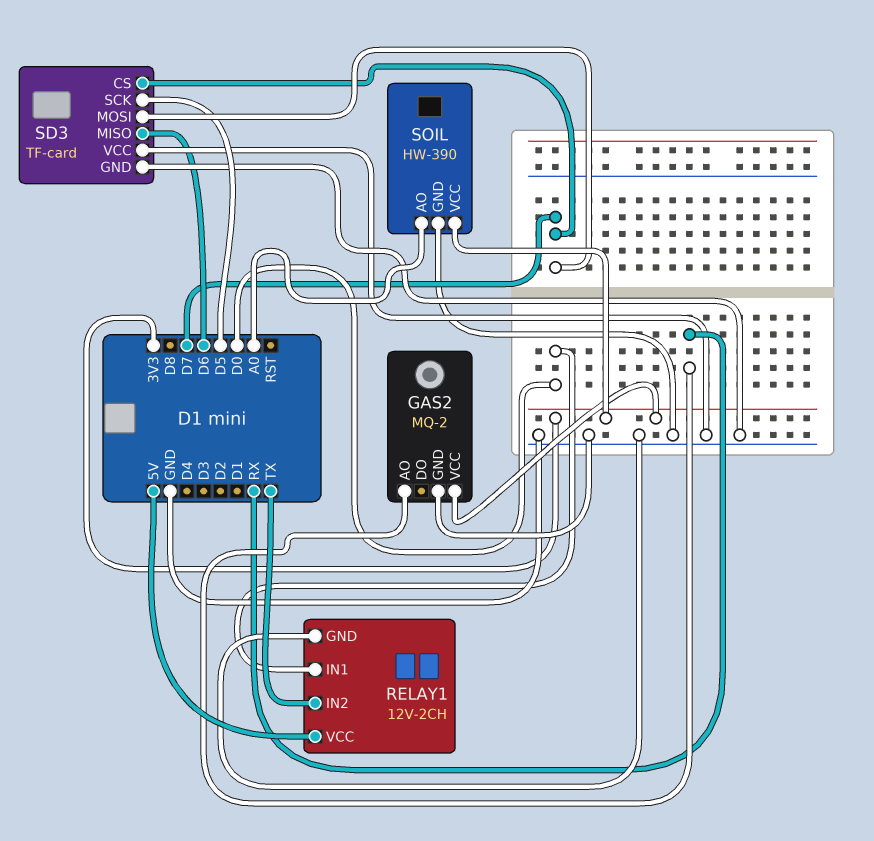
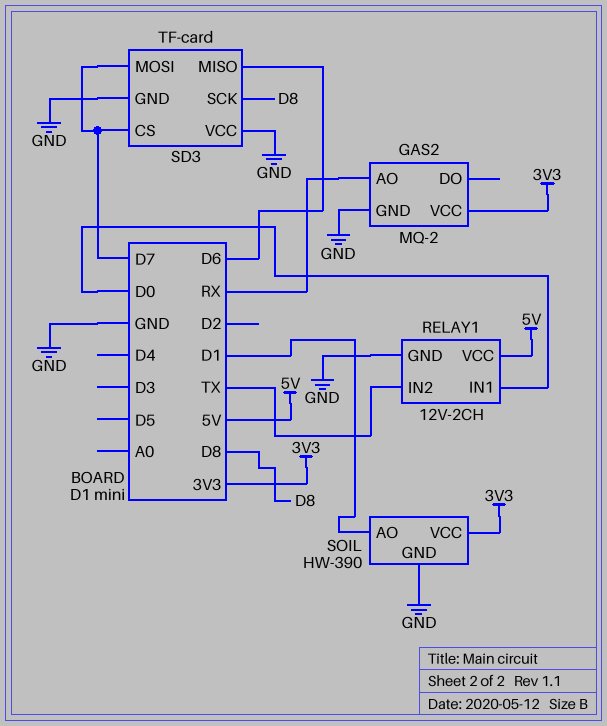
SD3 pin SCK: D5 -> D8
SOIL pin AO: A0 -> D1

